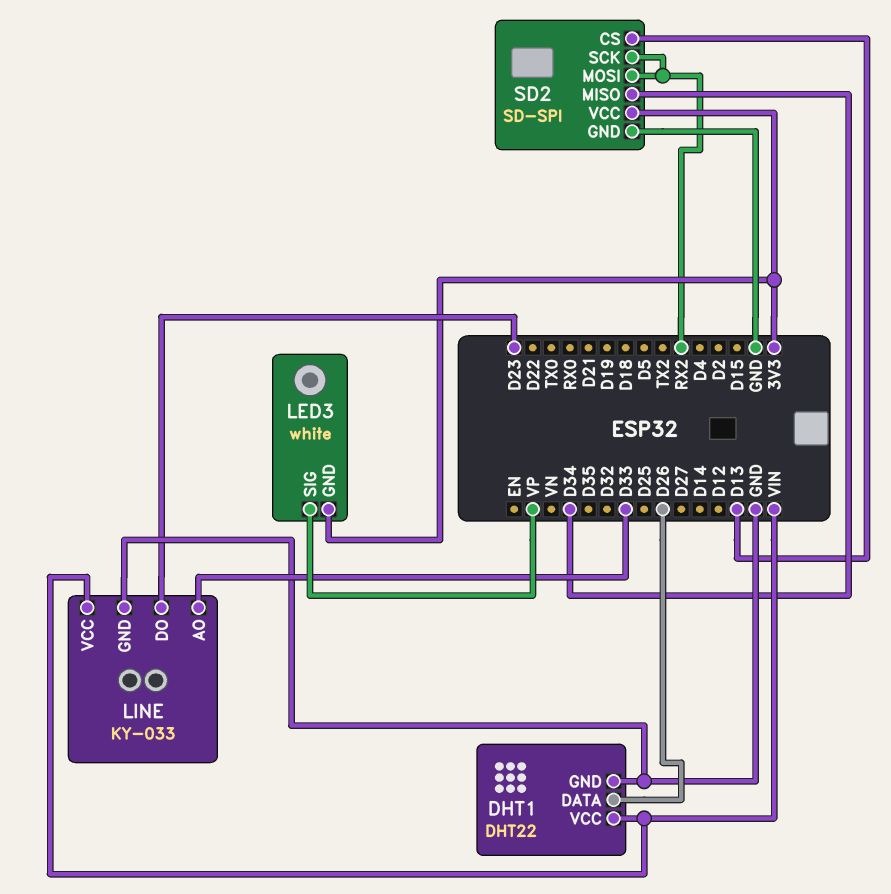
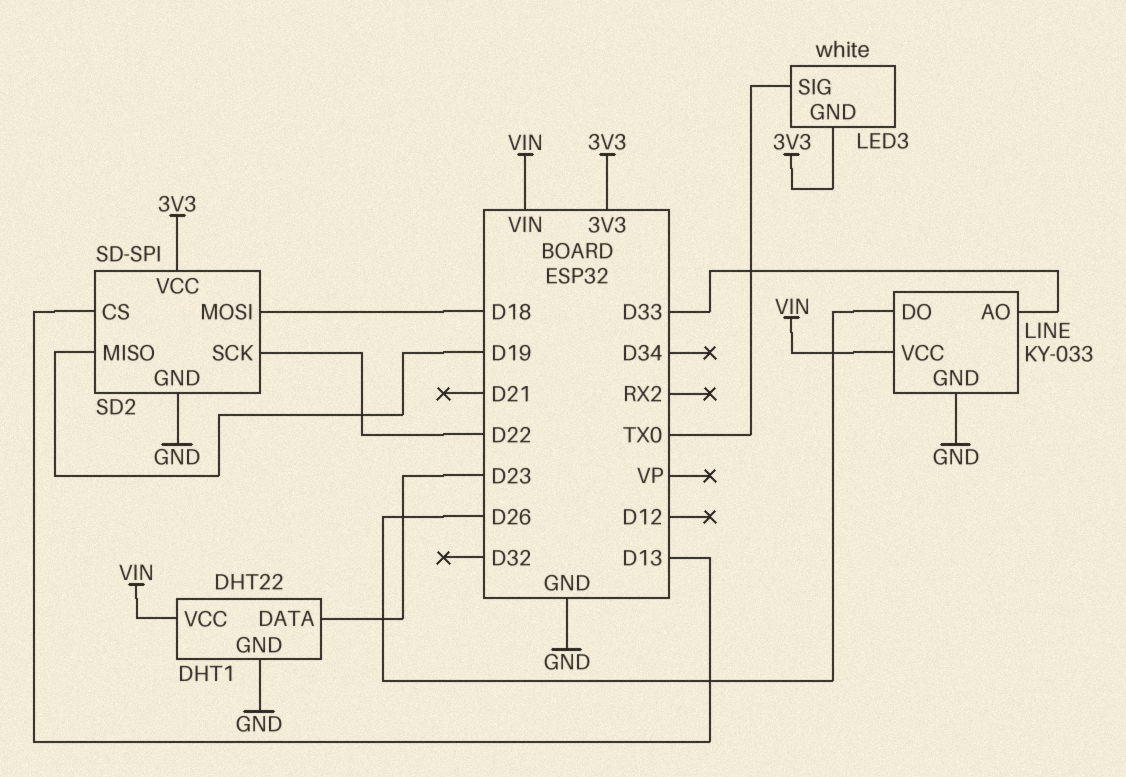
DHT1 pin DATA: D26 -> D23
LED3 pin SIG: VP -> TX0
LINE pin DO: D23 -> D26
SD2 pin MISO: D34 -> D19
SD2 pin MOSI: RX2 -> D18
SD2 pin SCK: RX2 -> D22

